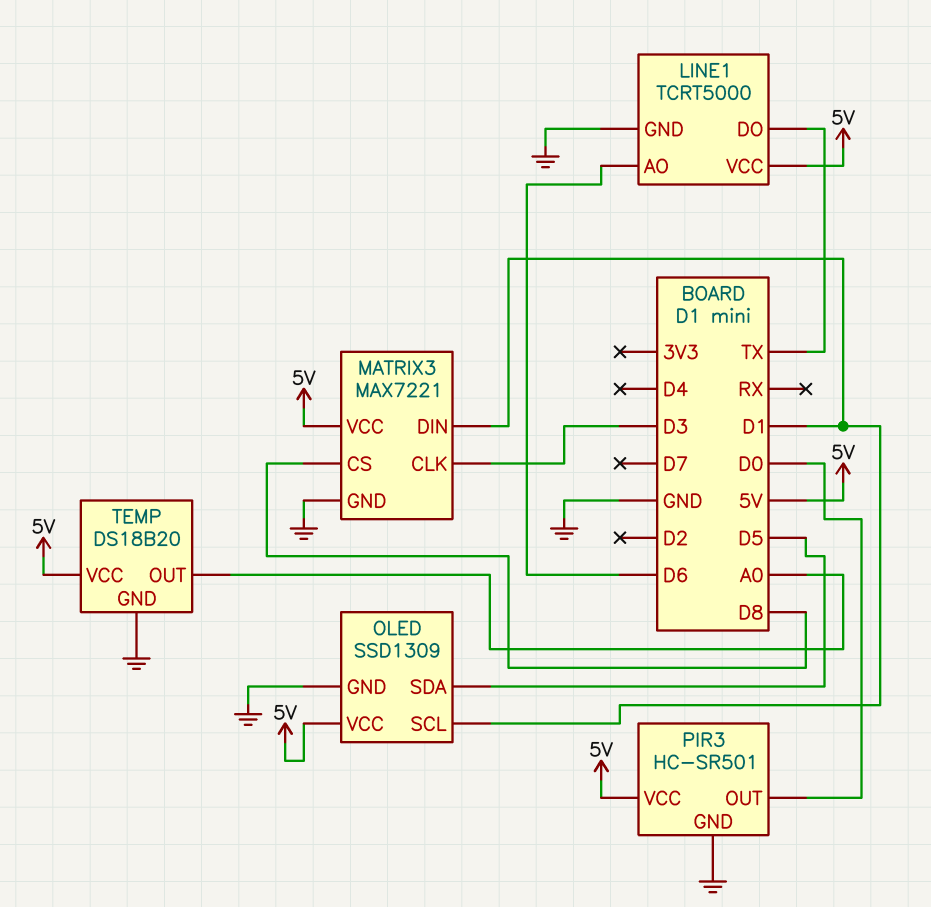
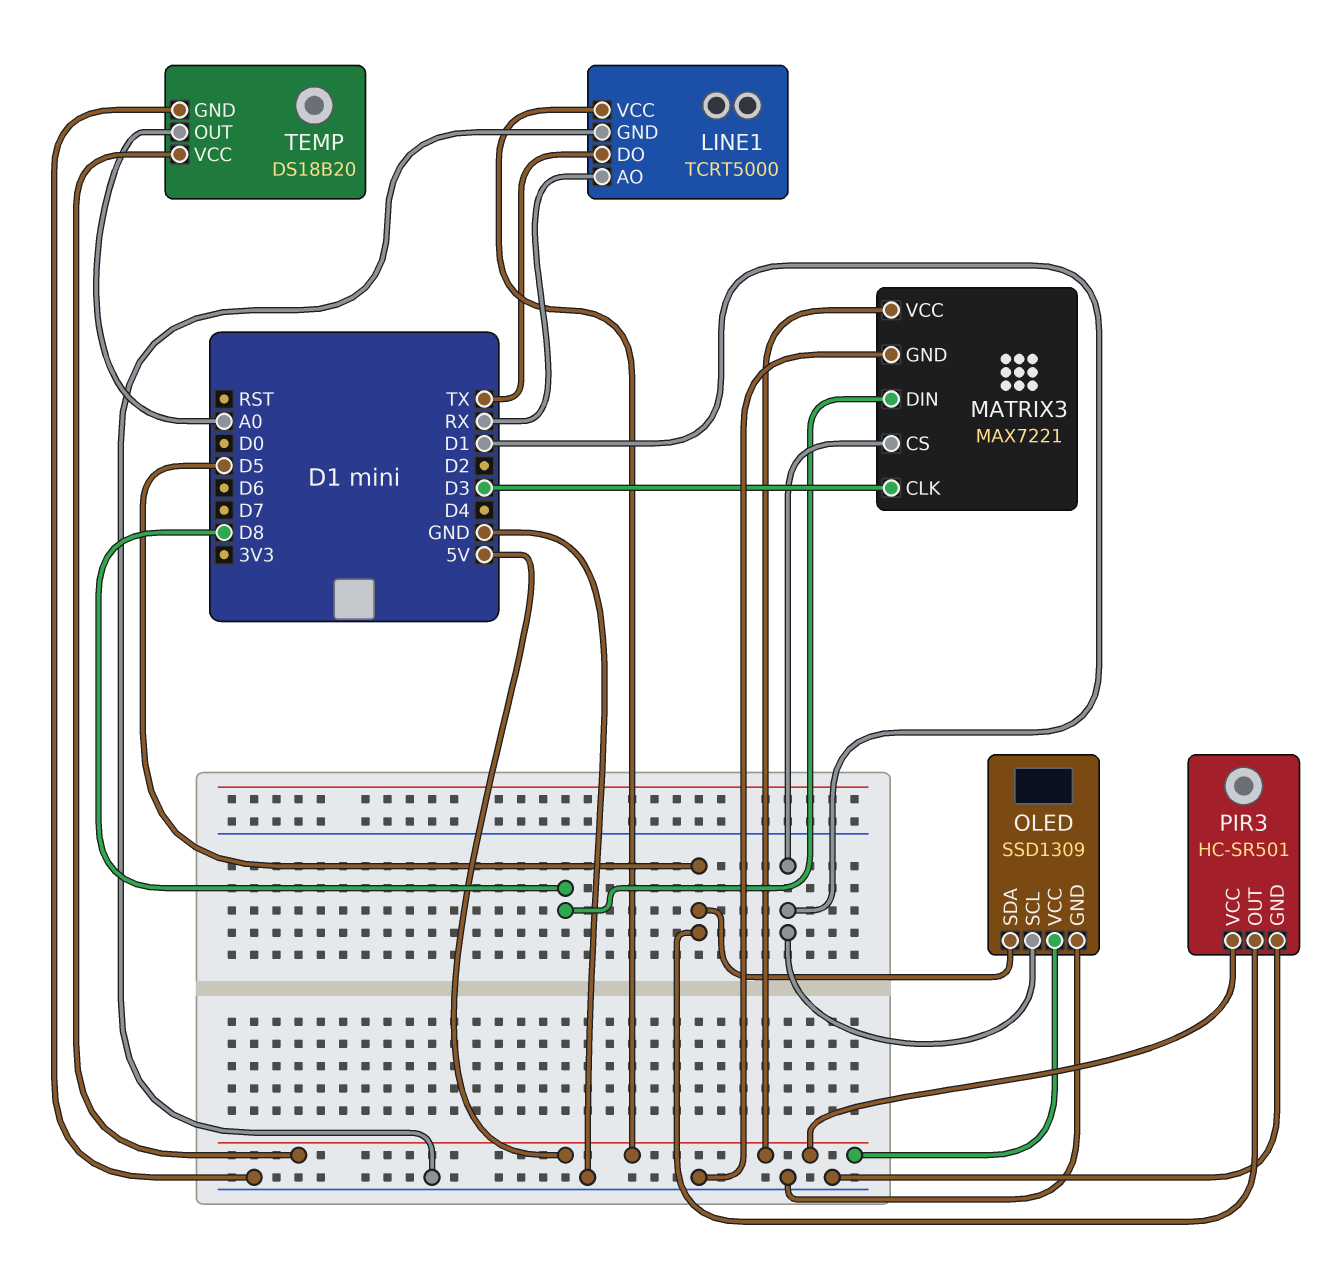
LINE1 pin AO: D6 -> RX
MATRIX3 pin CS: D8 -> D1
MATRIX3 pin DIN: D1 -> D8
PIR3 pin OUT: D0 -> D5

